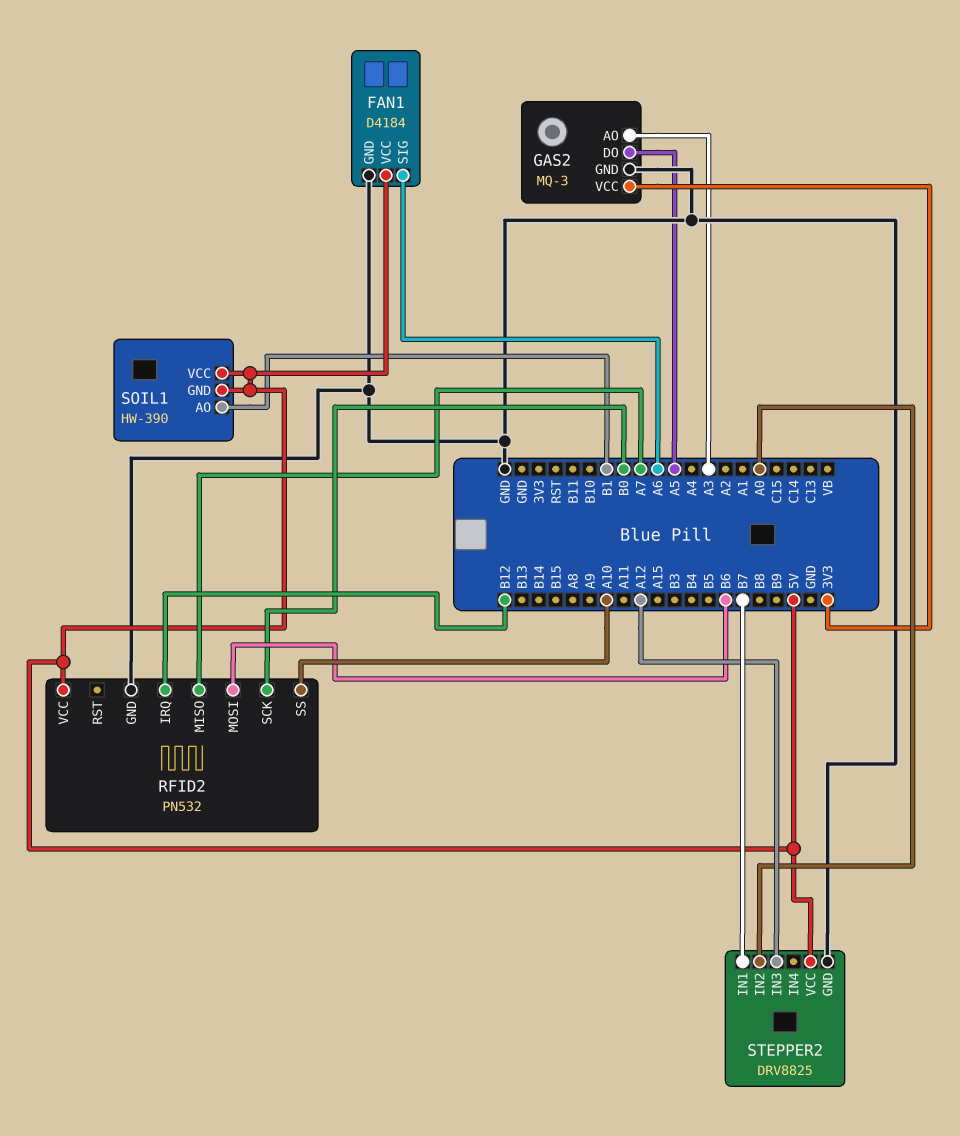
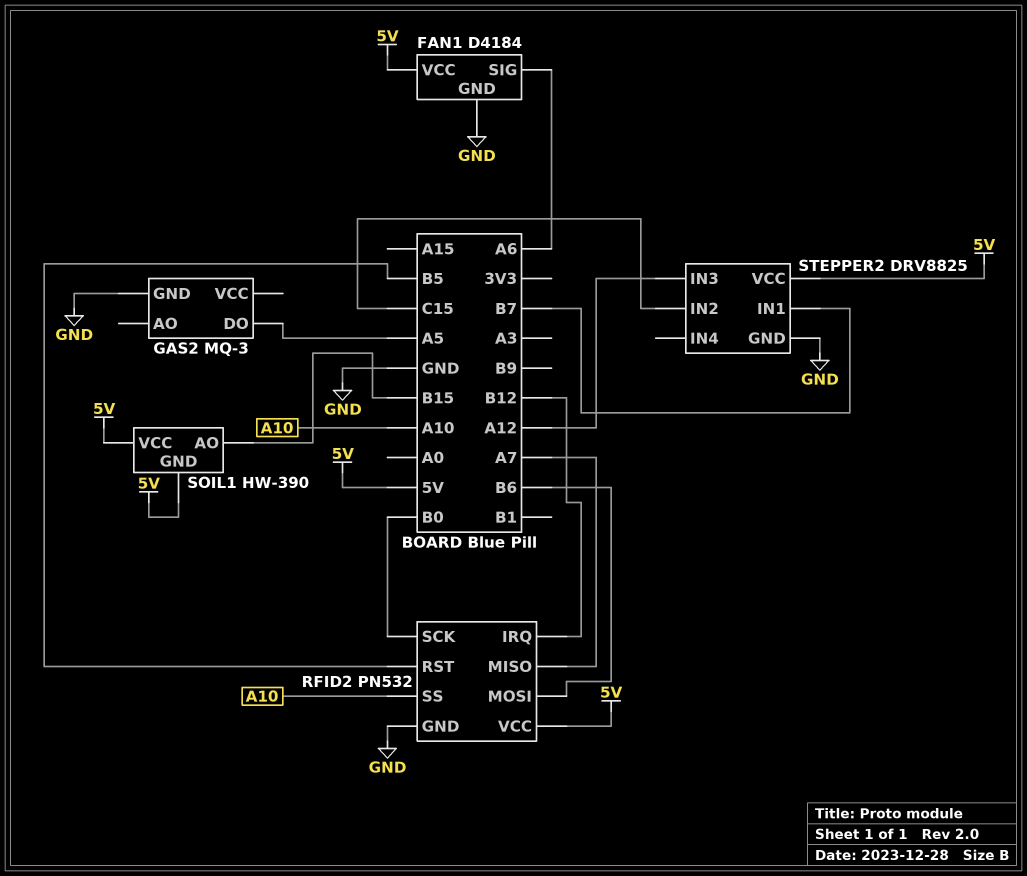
GAS2 pin AO: A3 -> none
GAS2 pin VCC: 3V3 -> none
RFID2 pin RST: none -> B5
SOIL1 pin AO: B1 -> B15
STEPPER2 pin IN2: A0 -> C15

